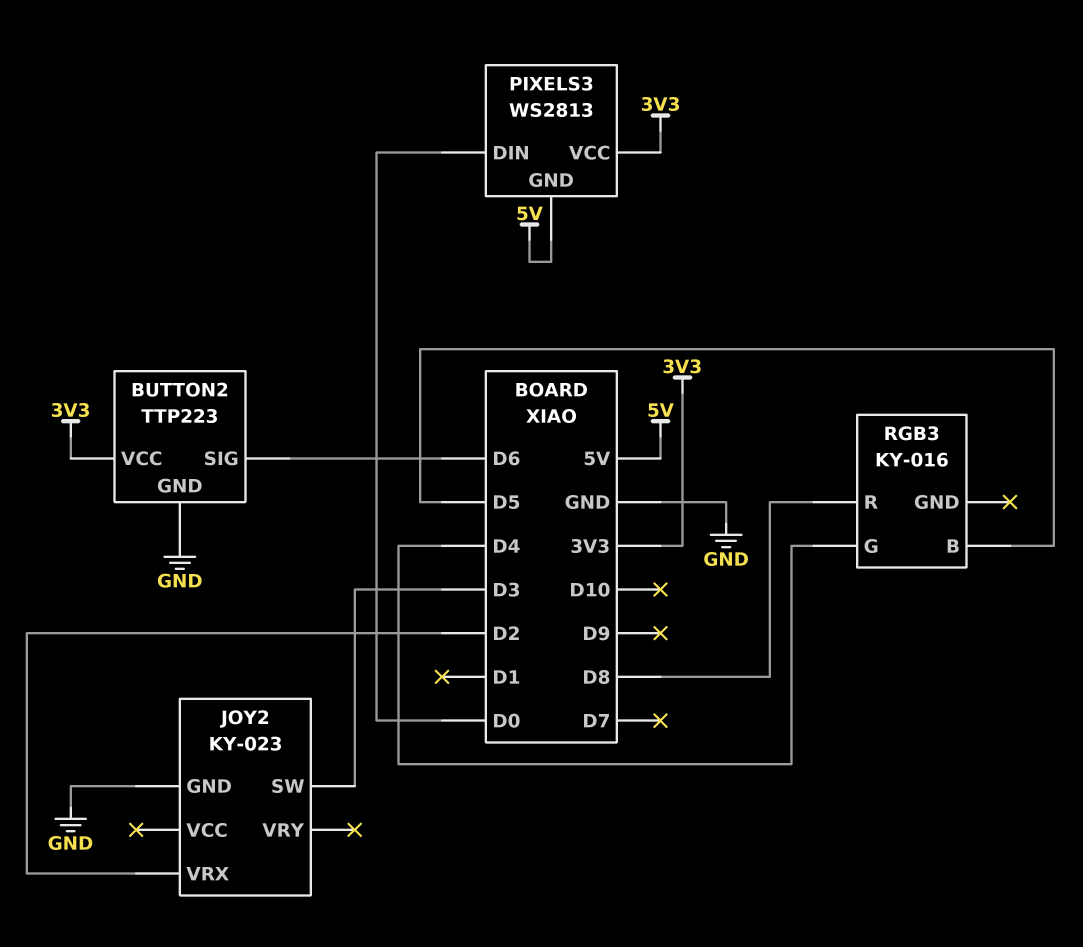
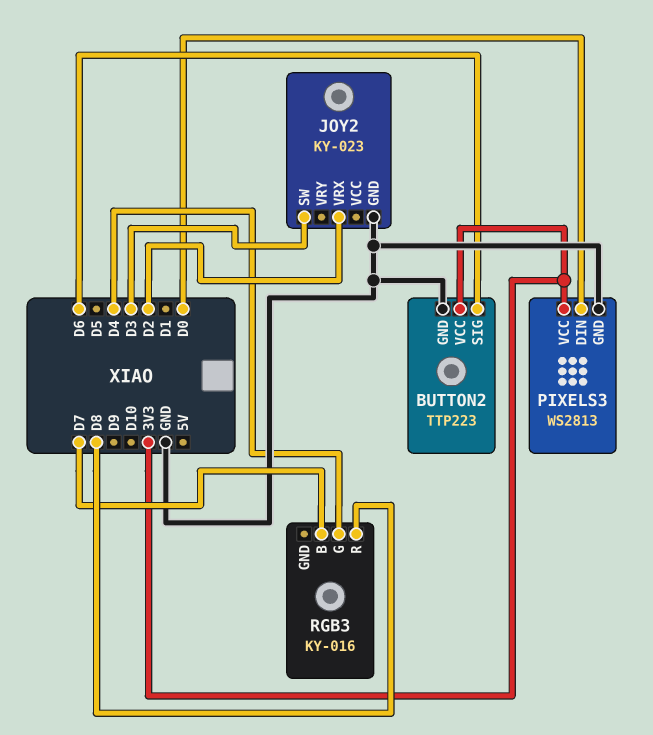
PIXELS3 pin GND: 5V -> GND
RGB3 pin B: D5 -> D7

